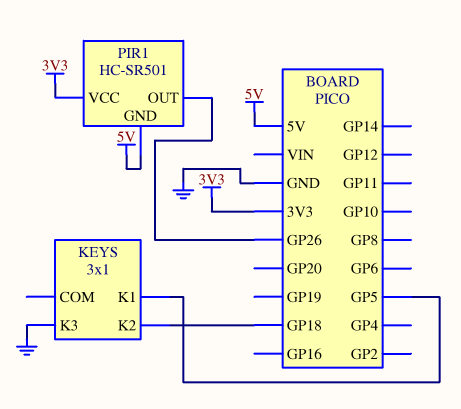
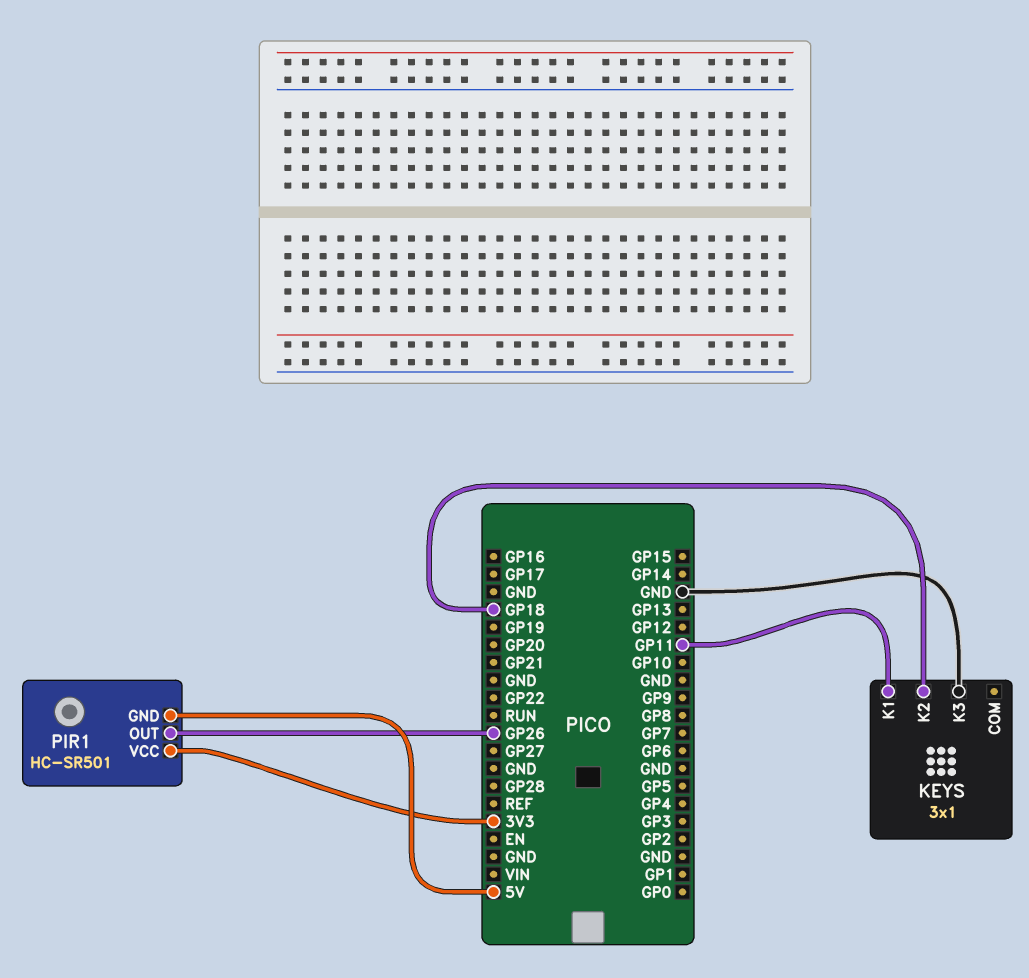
KEYS pin K1: GP5 -> GP11

